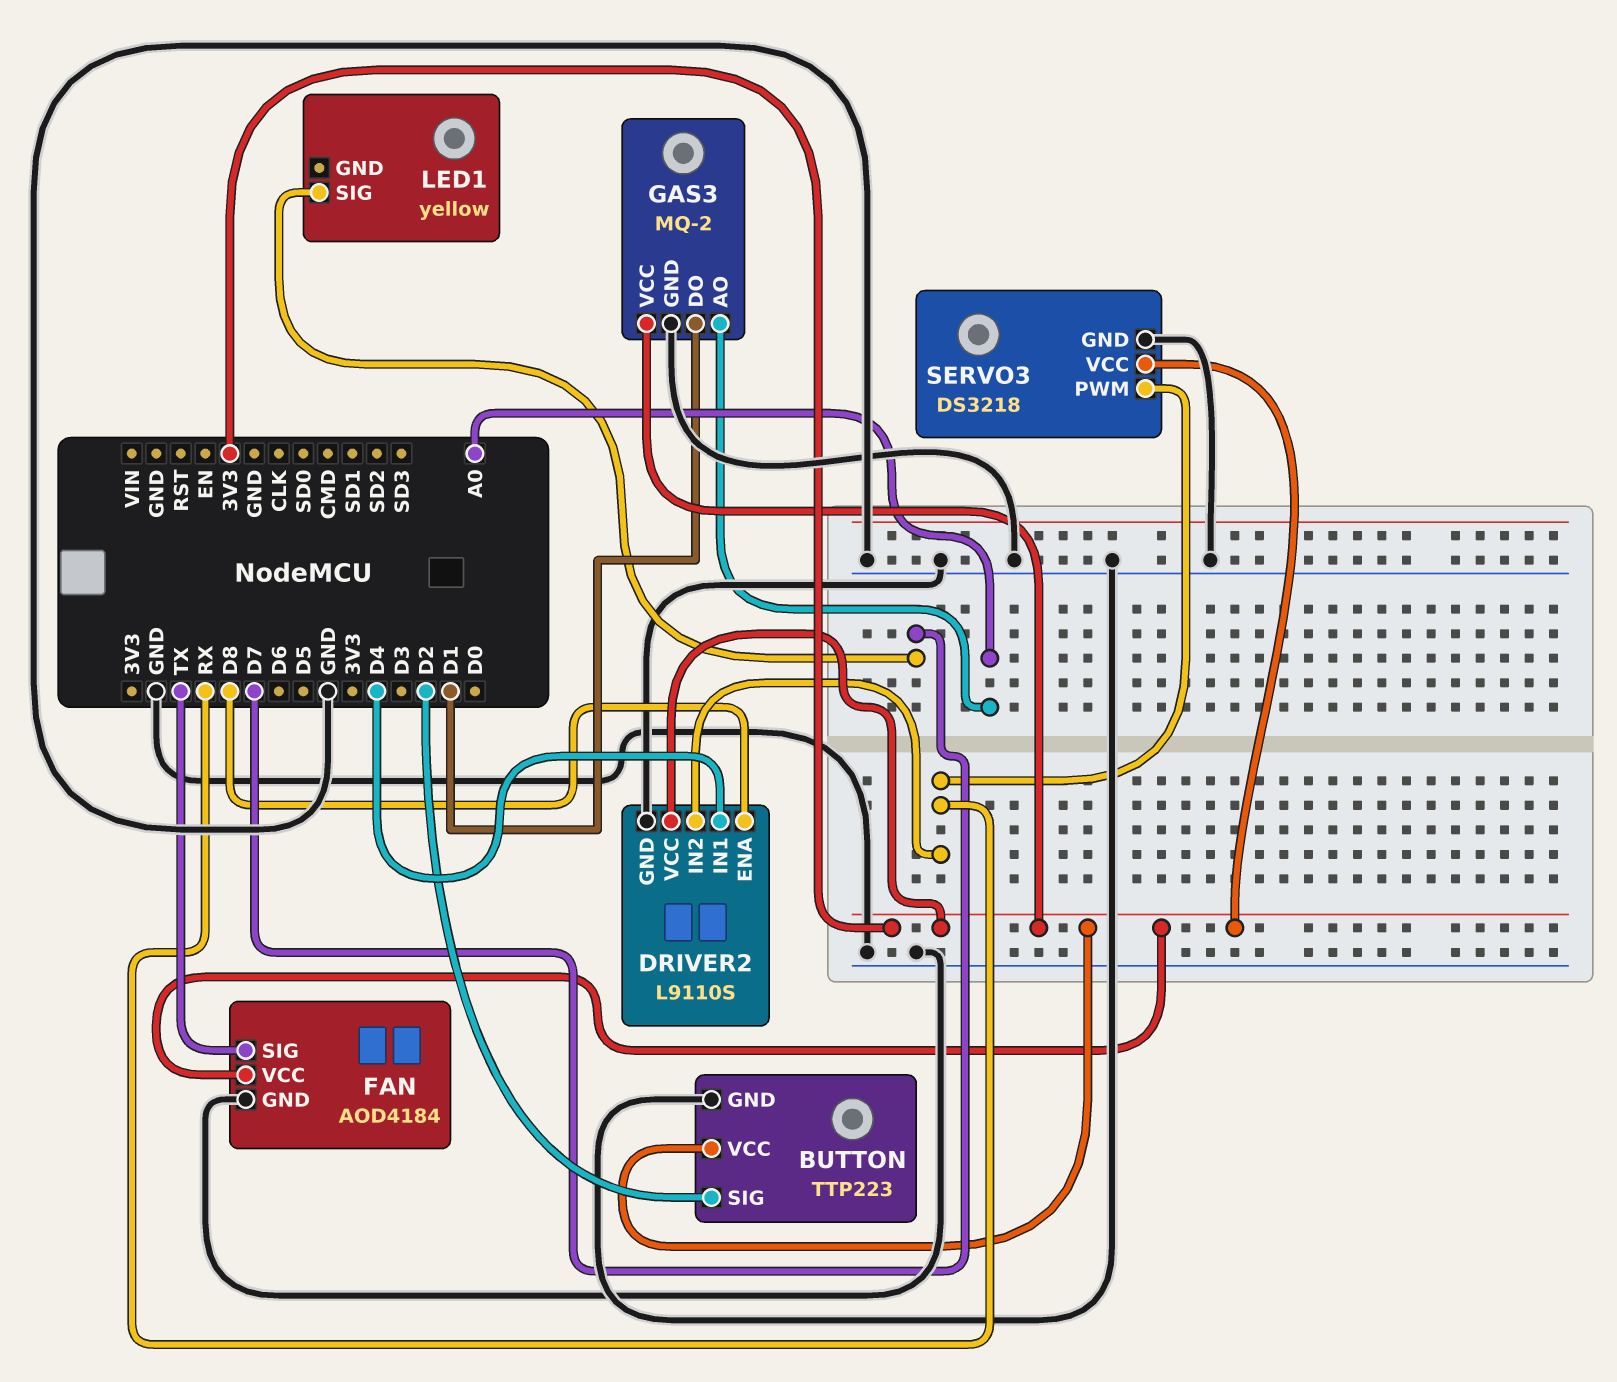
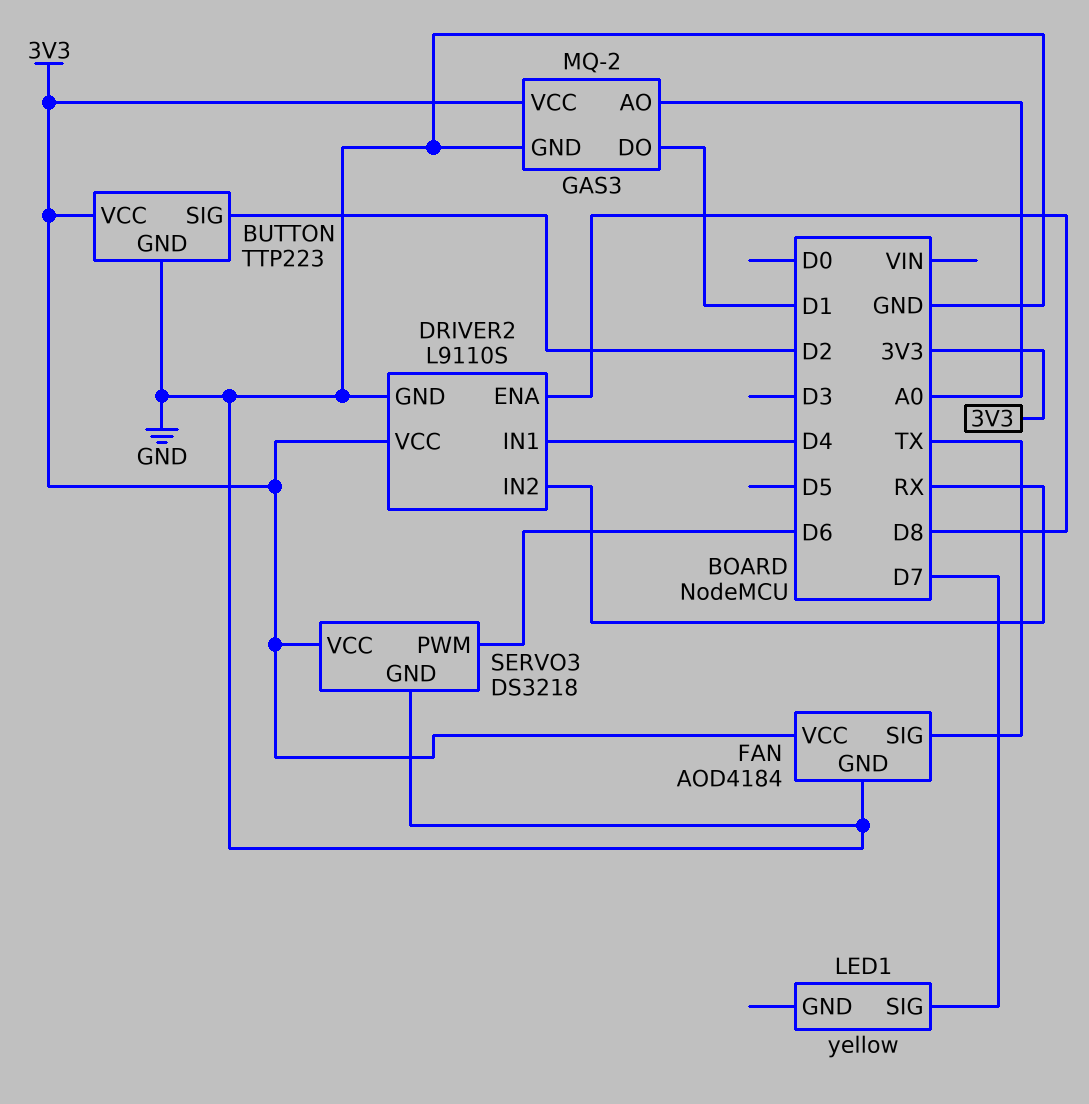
SERVO3 pin PWM: RX -> D6

